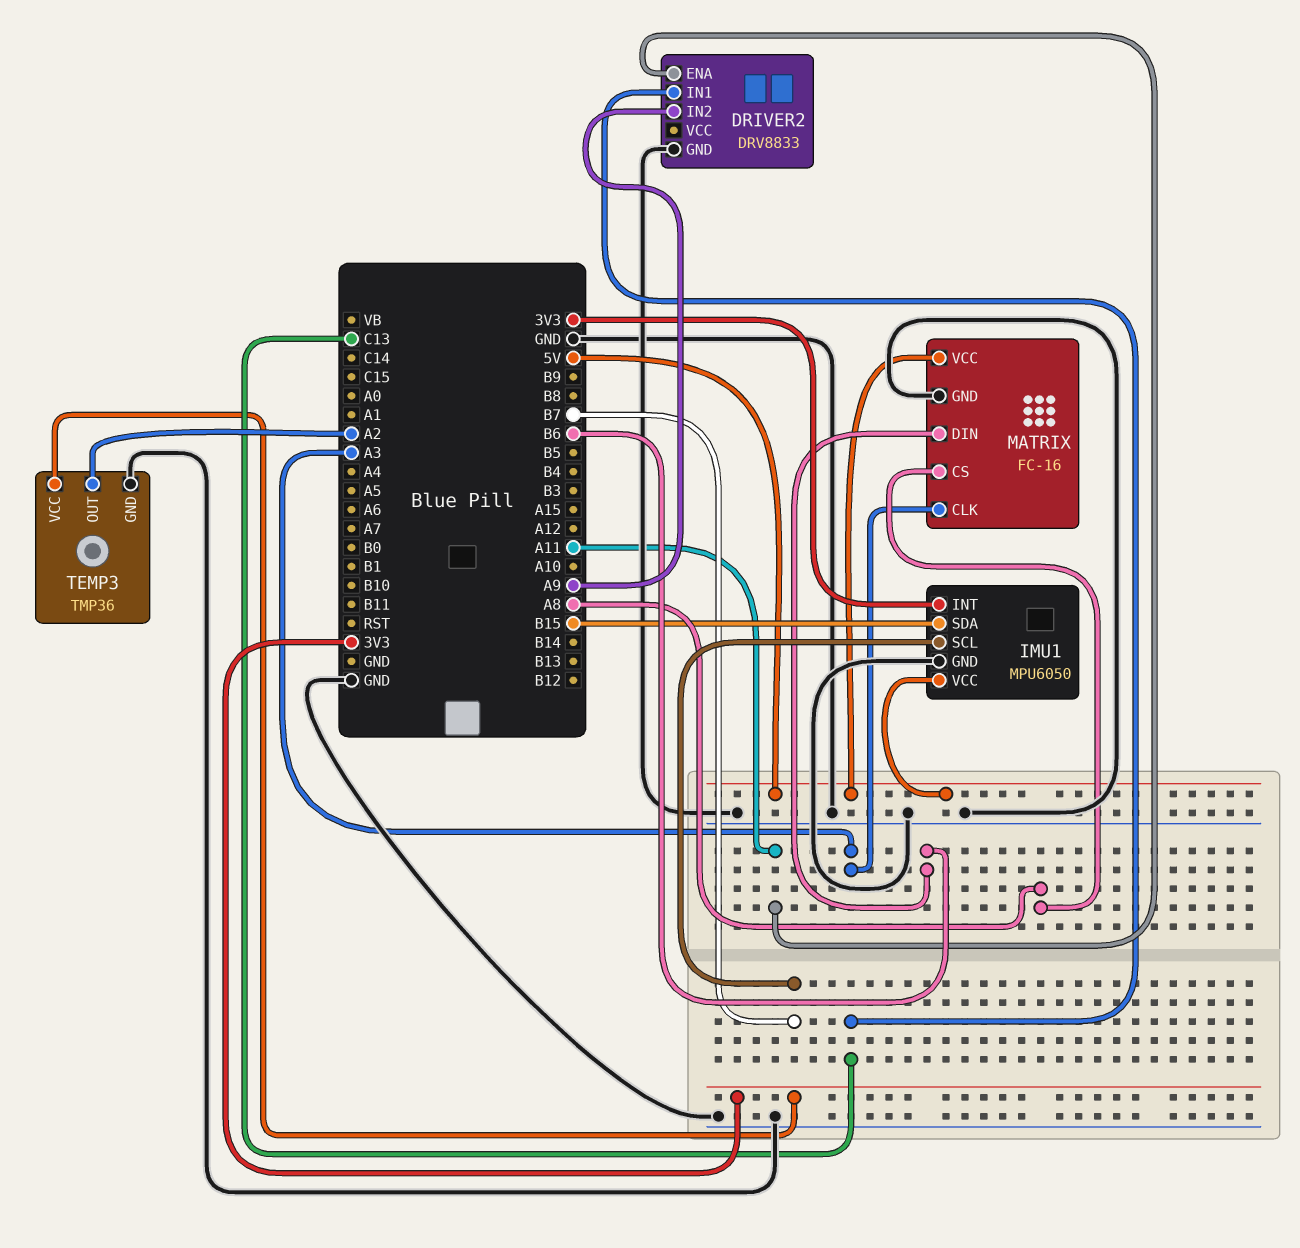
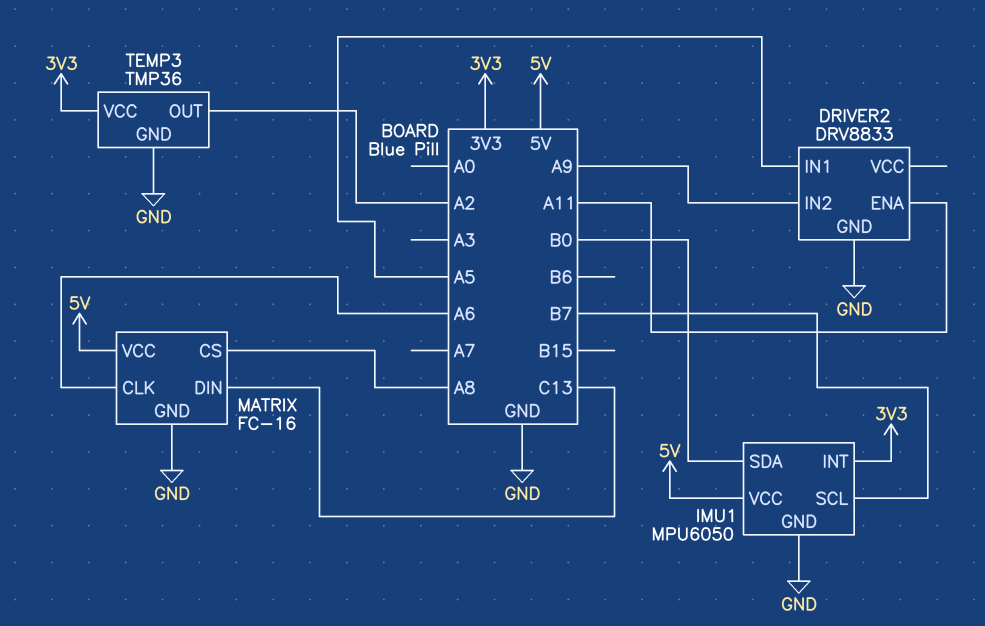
DRIVER2 pin IN1: C13 -> A5
IMU1 pin SDA: B15 -> B0
MATRIX pin CLK: A3 -> A6
MATRIX pin DIN: B6 -> C13

